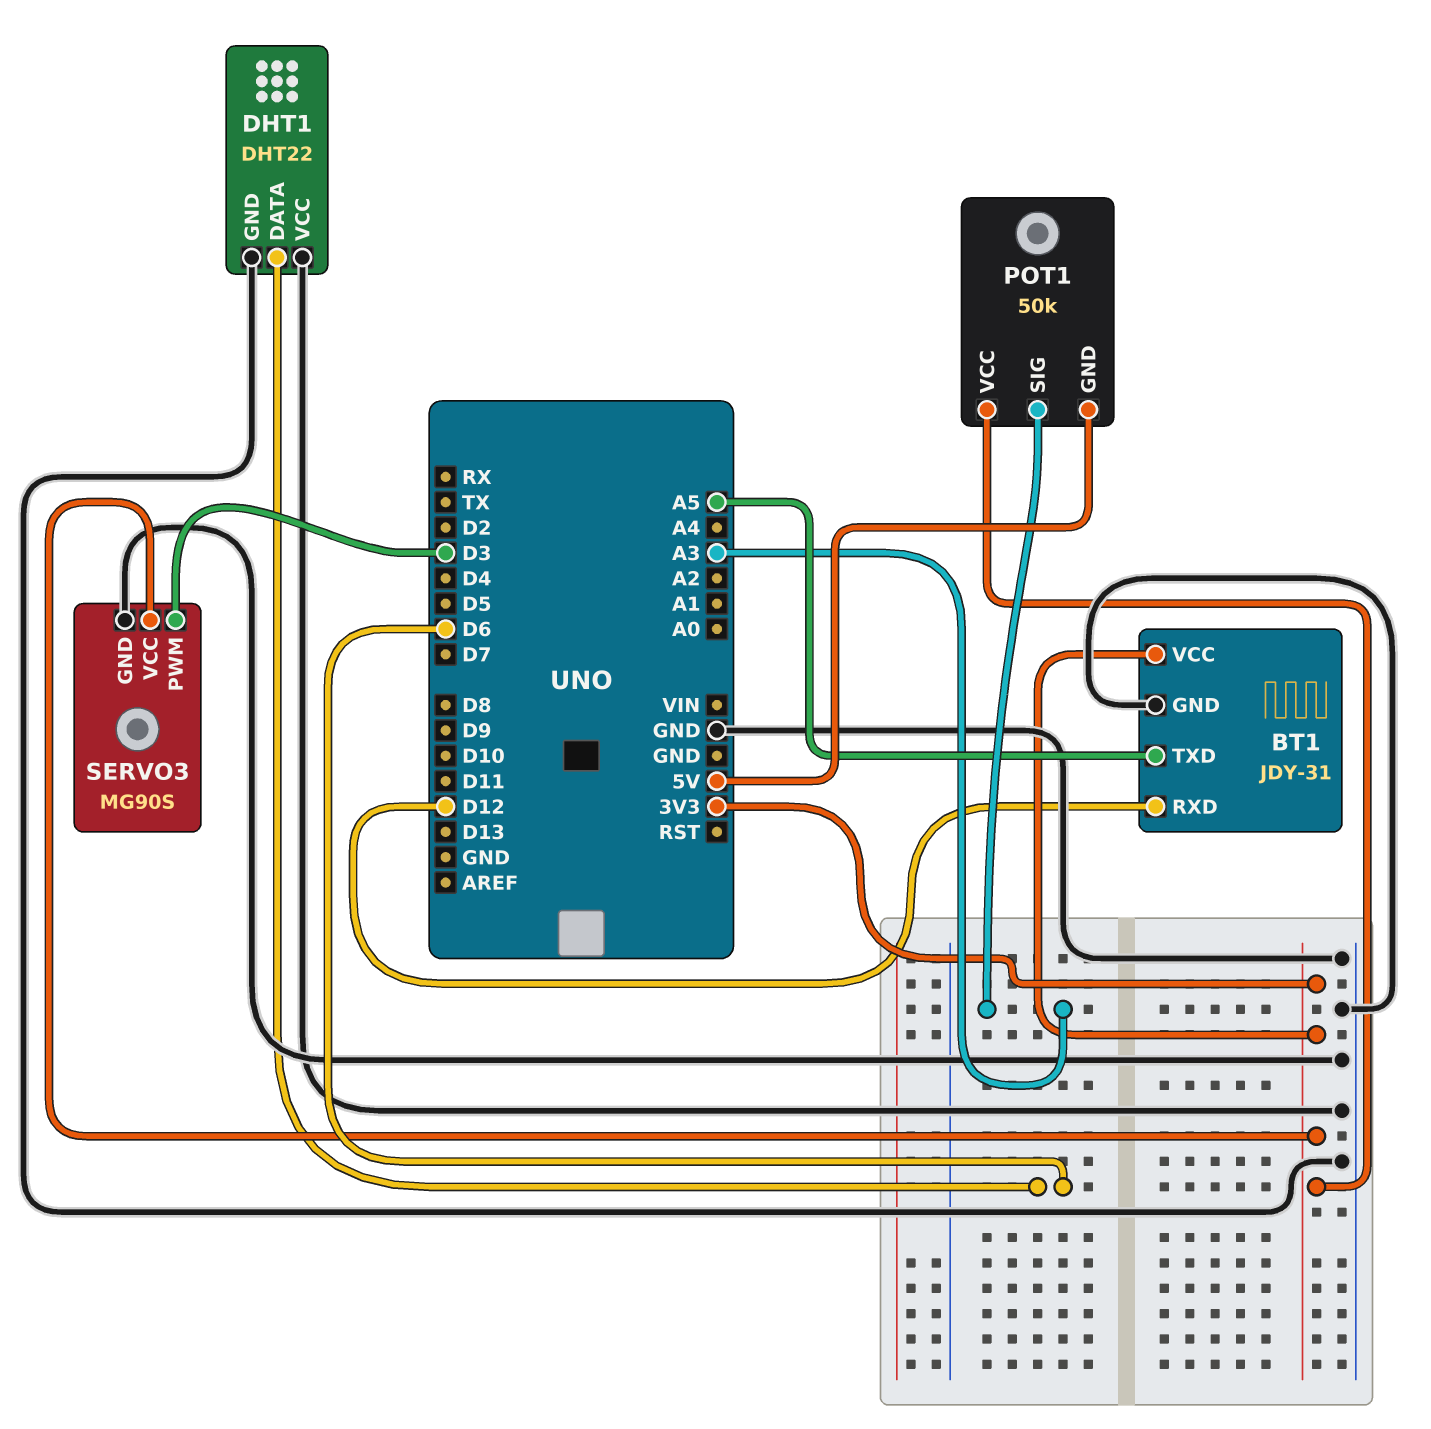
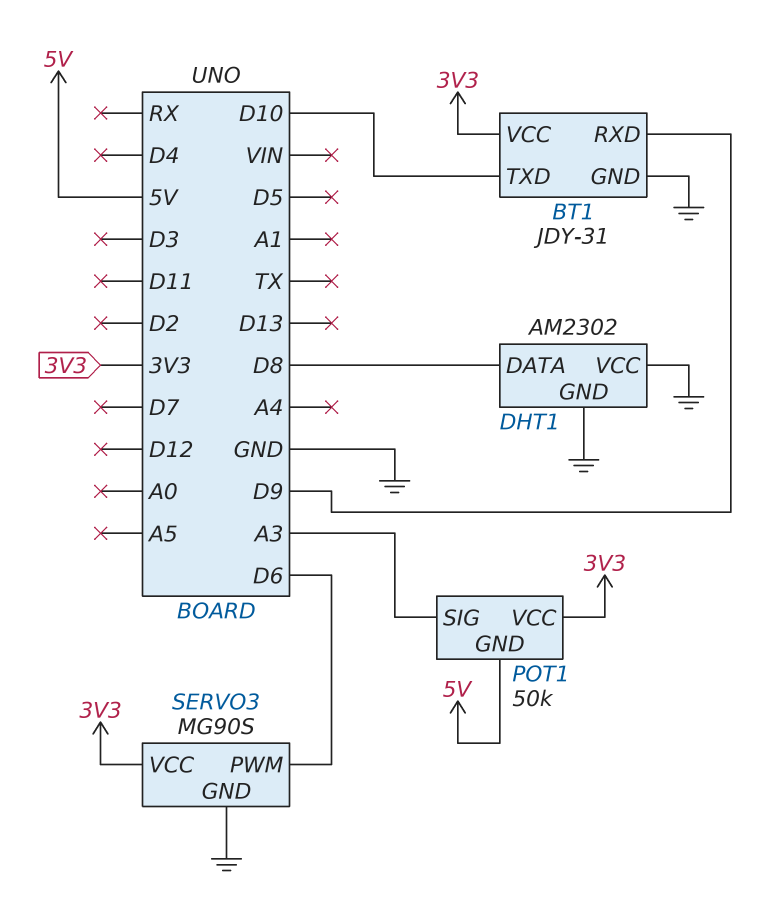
BT1 pin RXD: D12 -> D9
BT1 pin TXD: A5 -> D10
DHT1: DHT22 -> AM2302
DHT1 pin DATA: D6 -> D8
SERVO3 pin PWM: D3 -> D6

